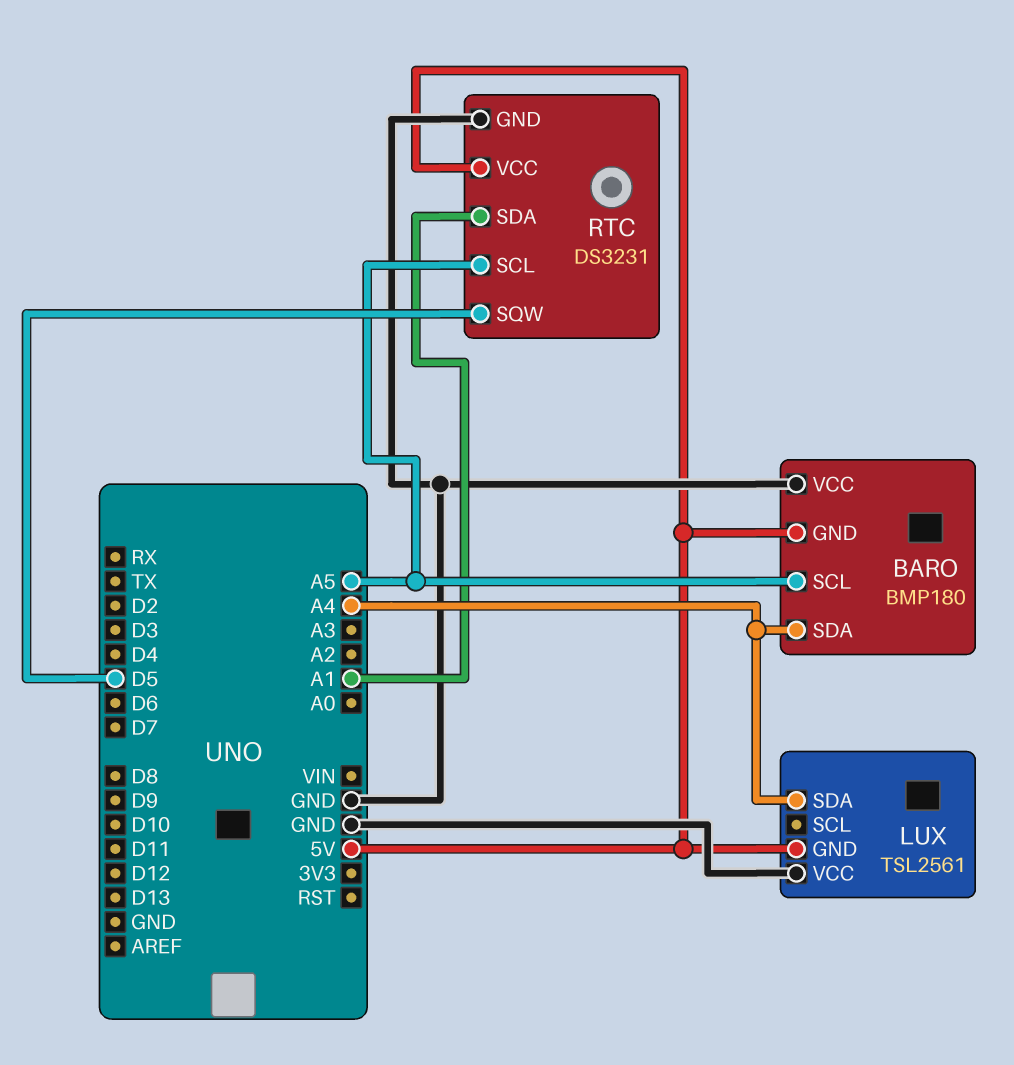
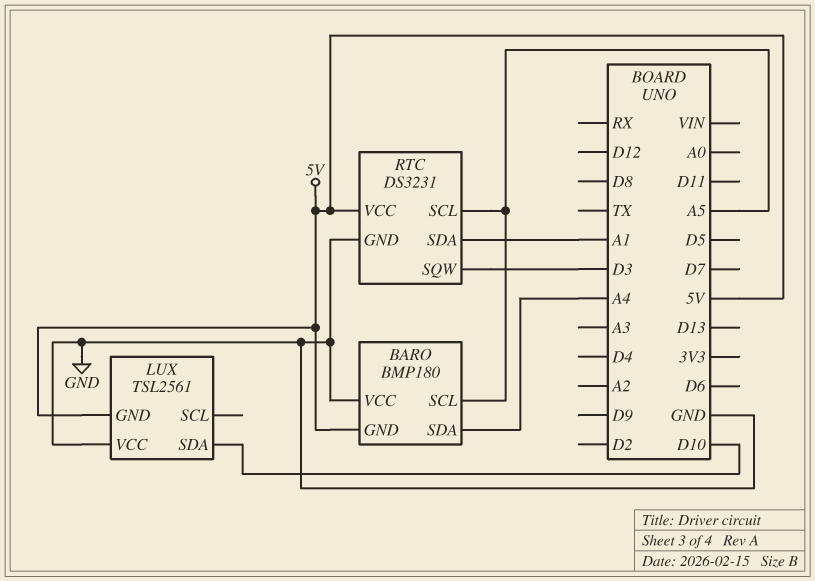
LUX pin SDA: A4 -> D10
RTC pin SQW: D5 -> D3

